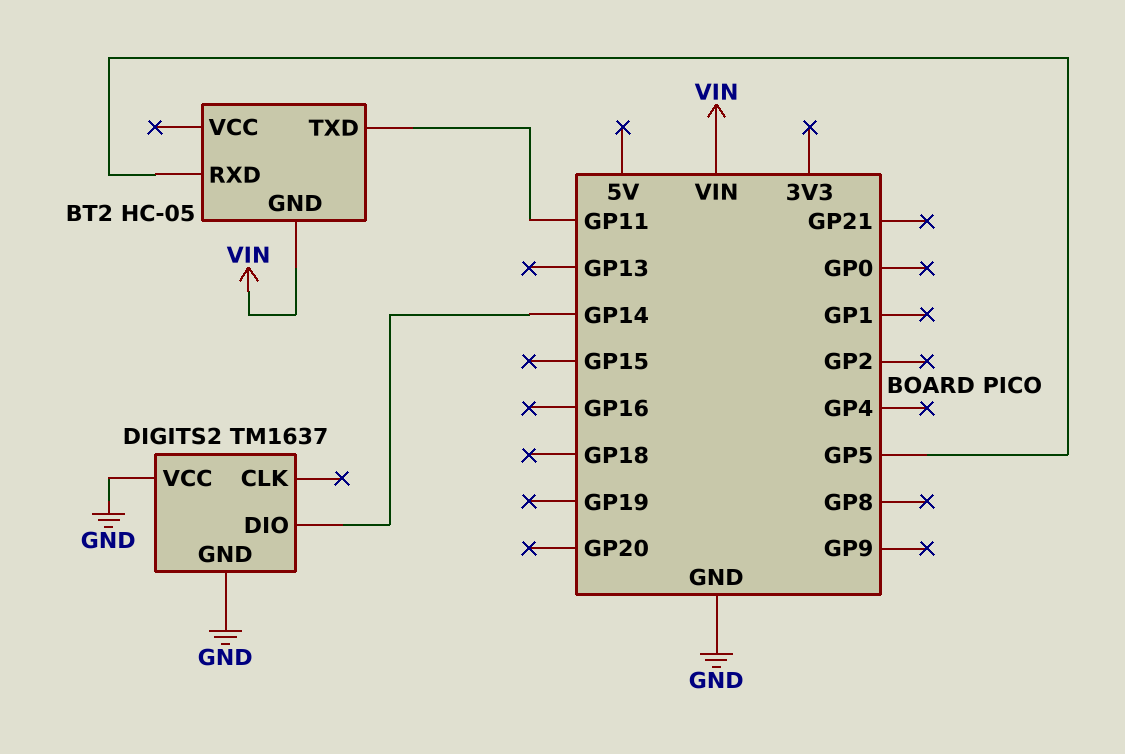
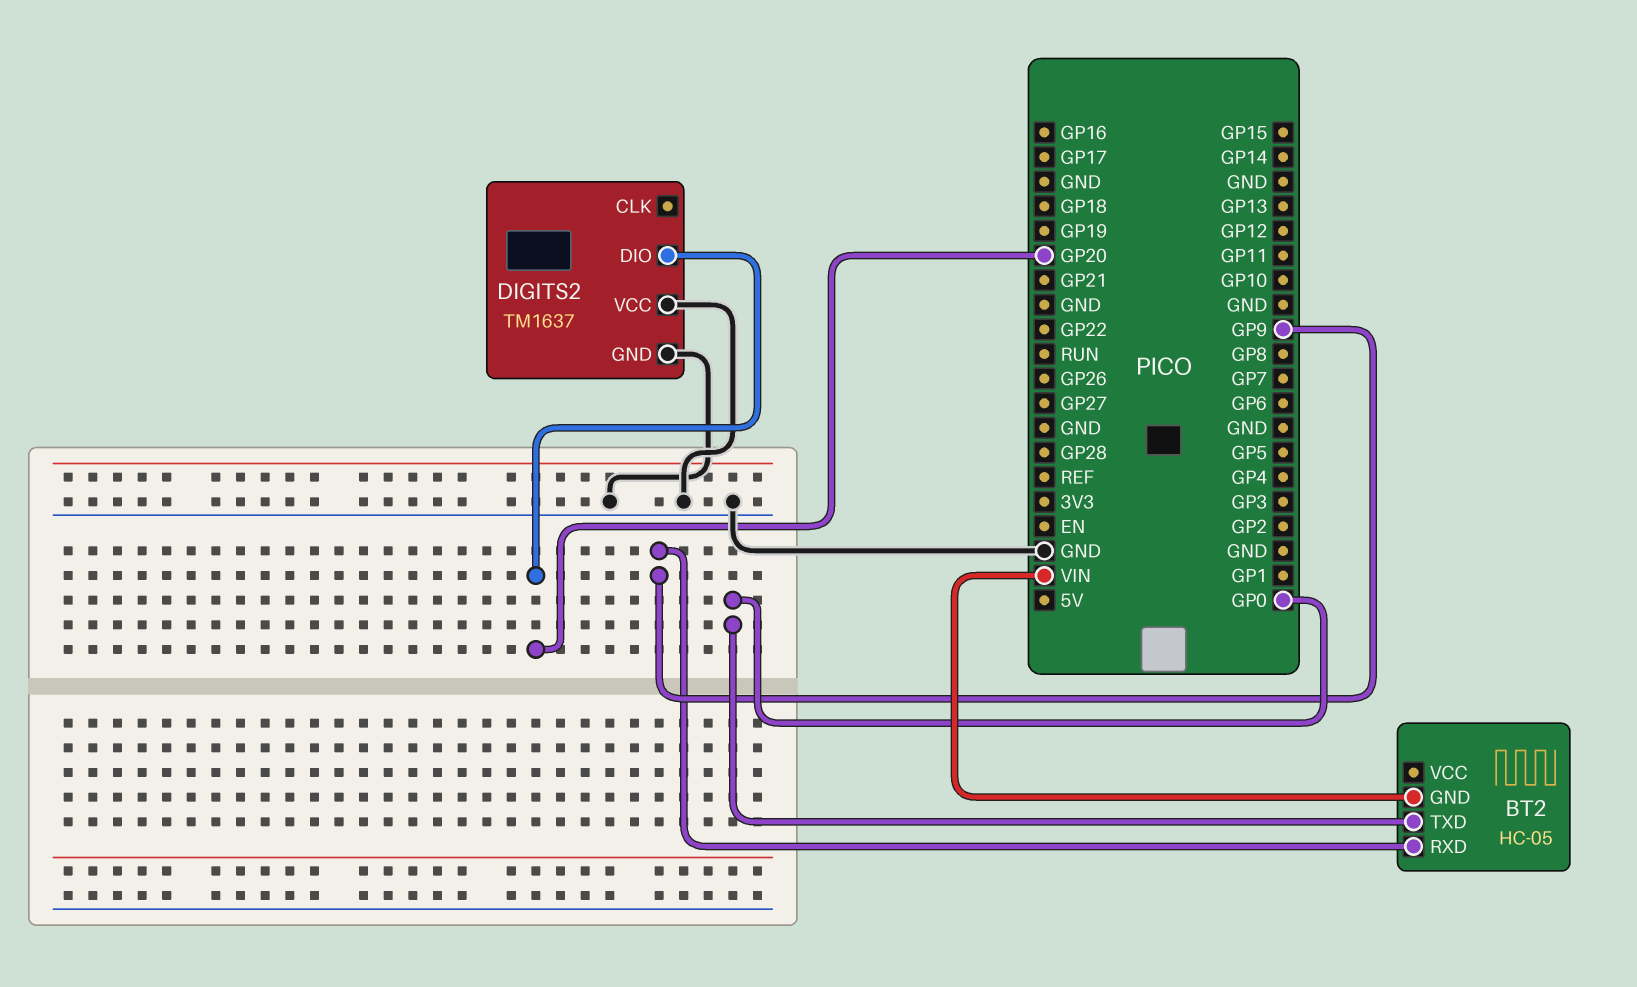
BT2 pin RXD: GP5 -> GP9
BT2 pin TXD: GP11 -> GP0
DIGITS2 pin DIO: GP14 -> GP20

